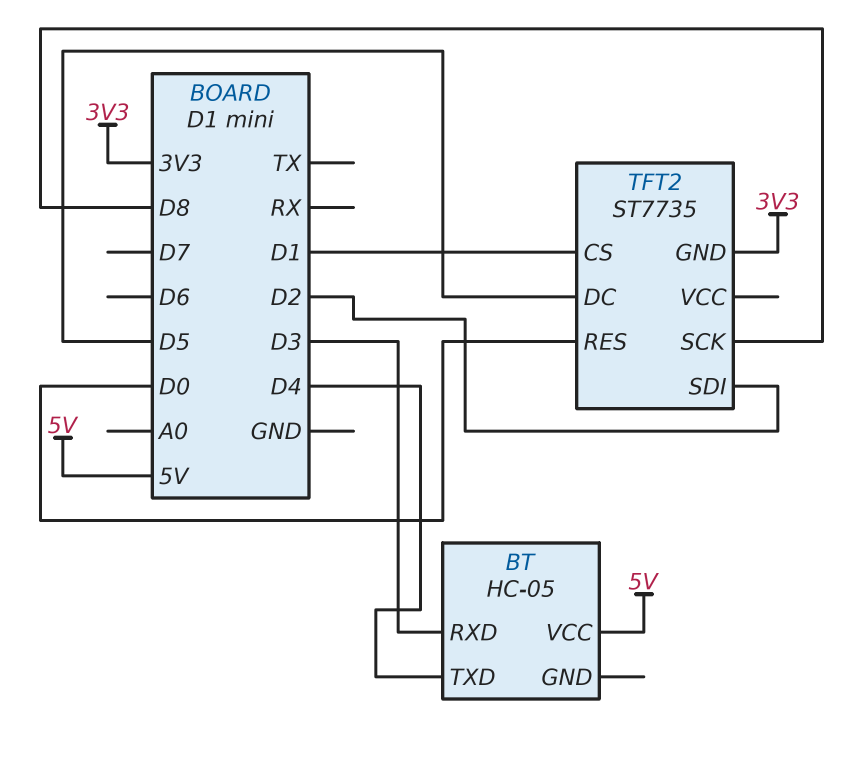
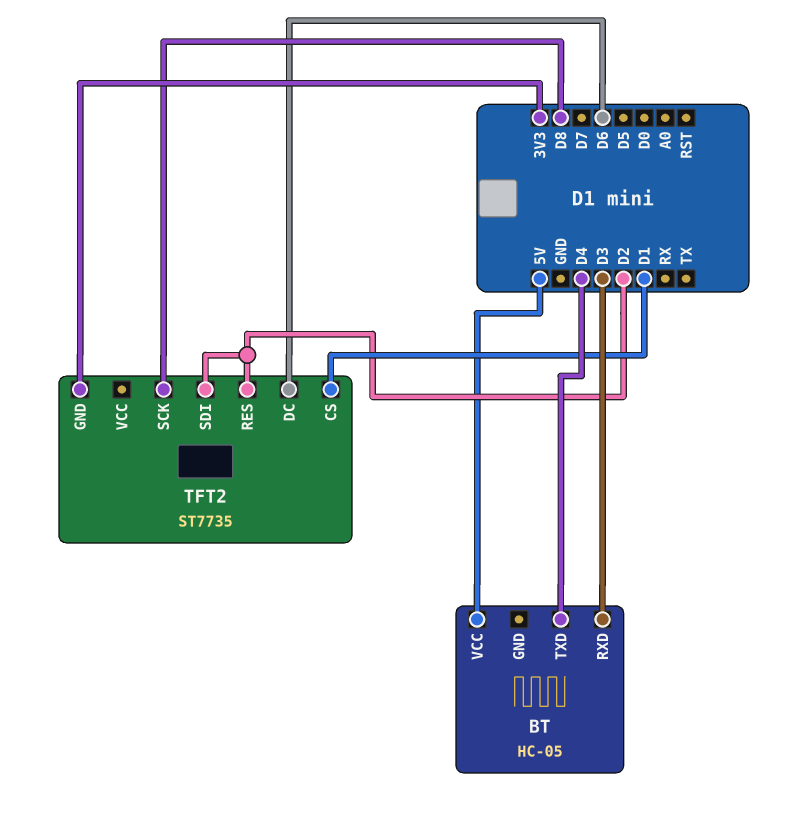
TFT2 pin DC: D5 -> D6
TFT2 pin RES: D0 -> D2

